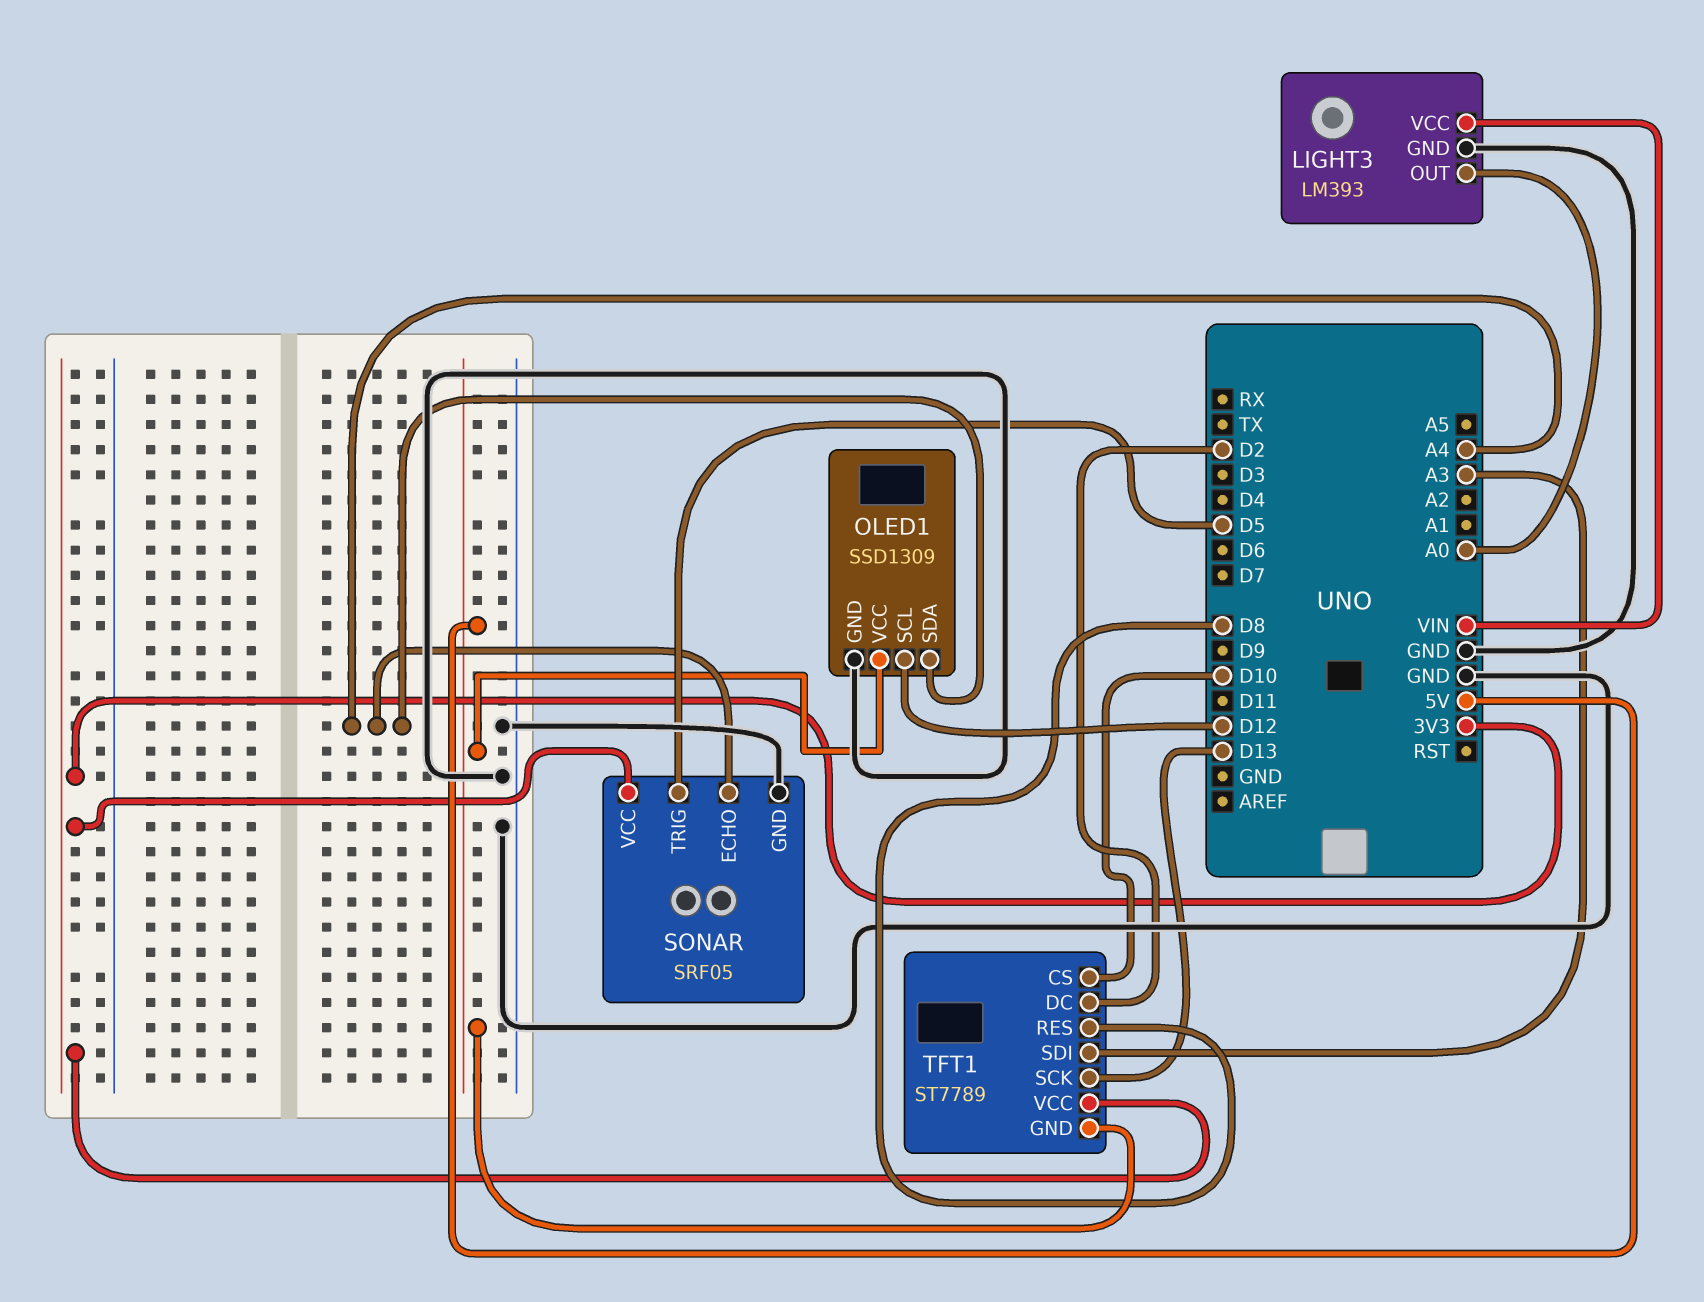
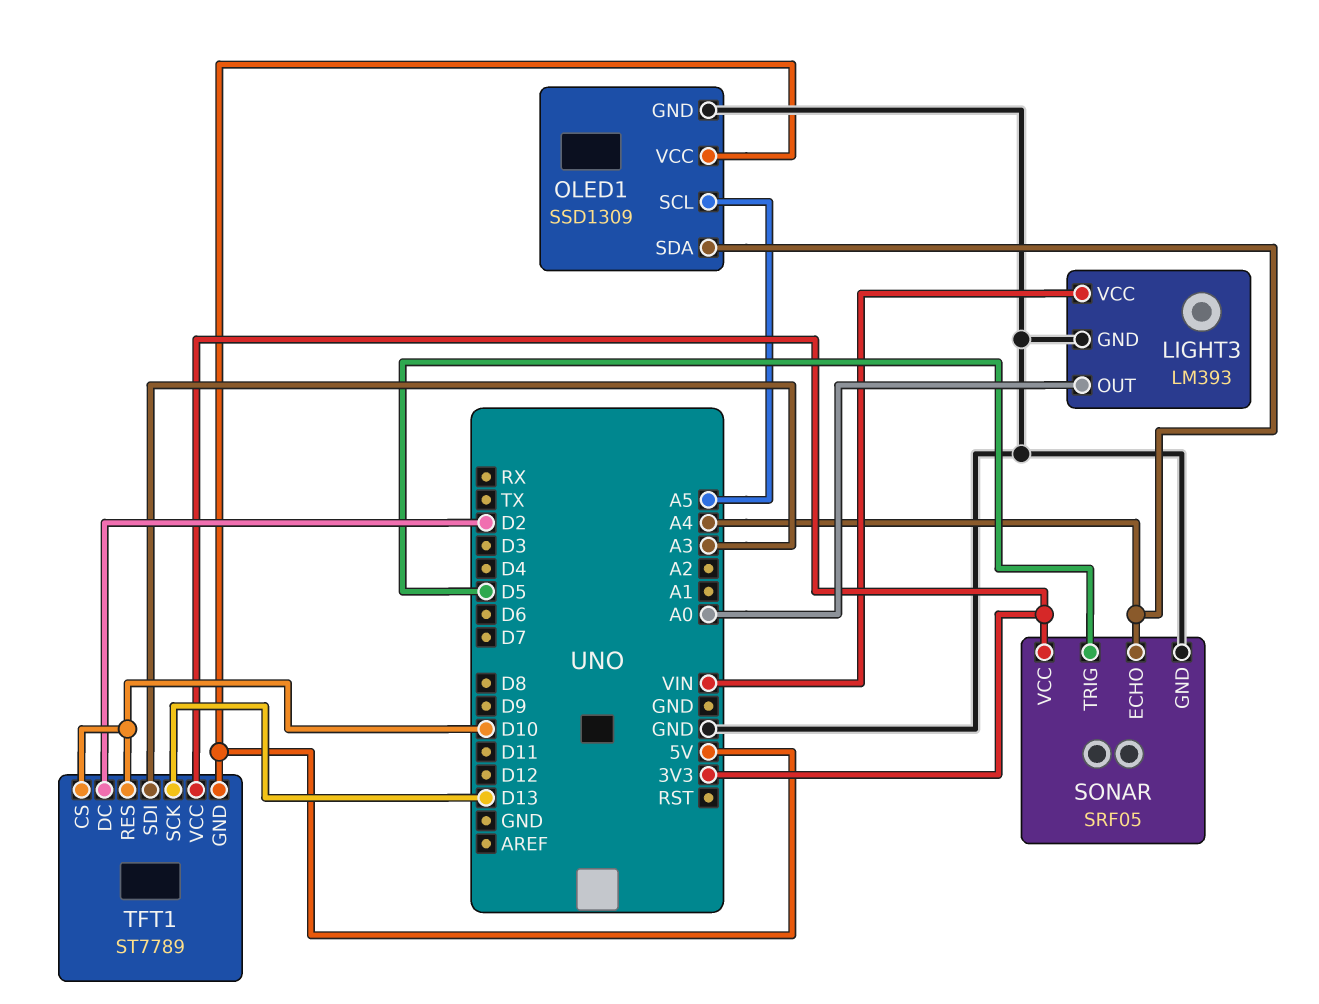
OLED1 pin SCL: D12 -> A5
TFT1 pin RES: D8 -> D10

